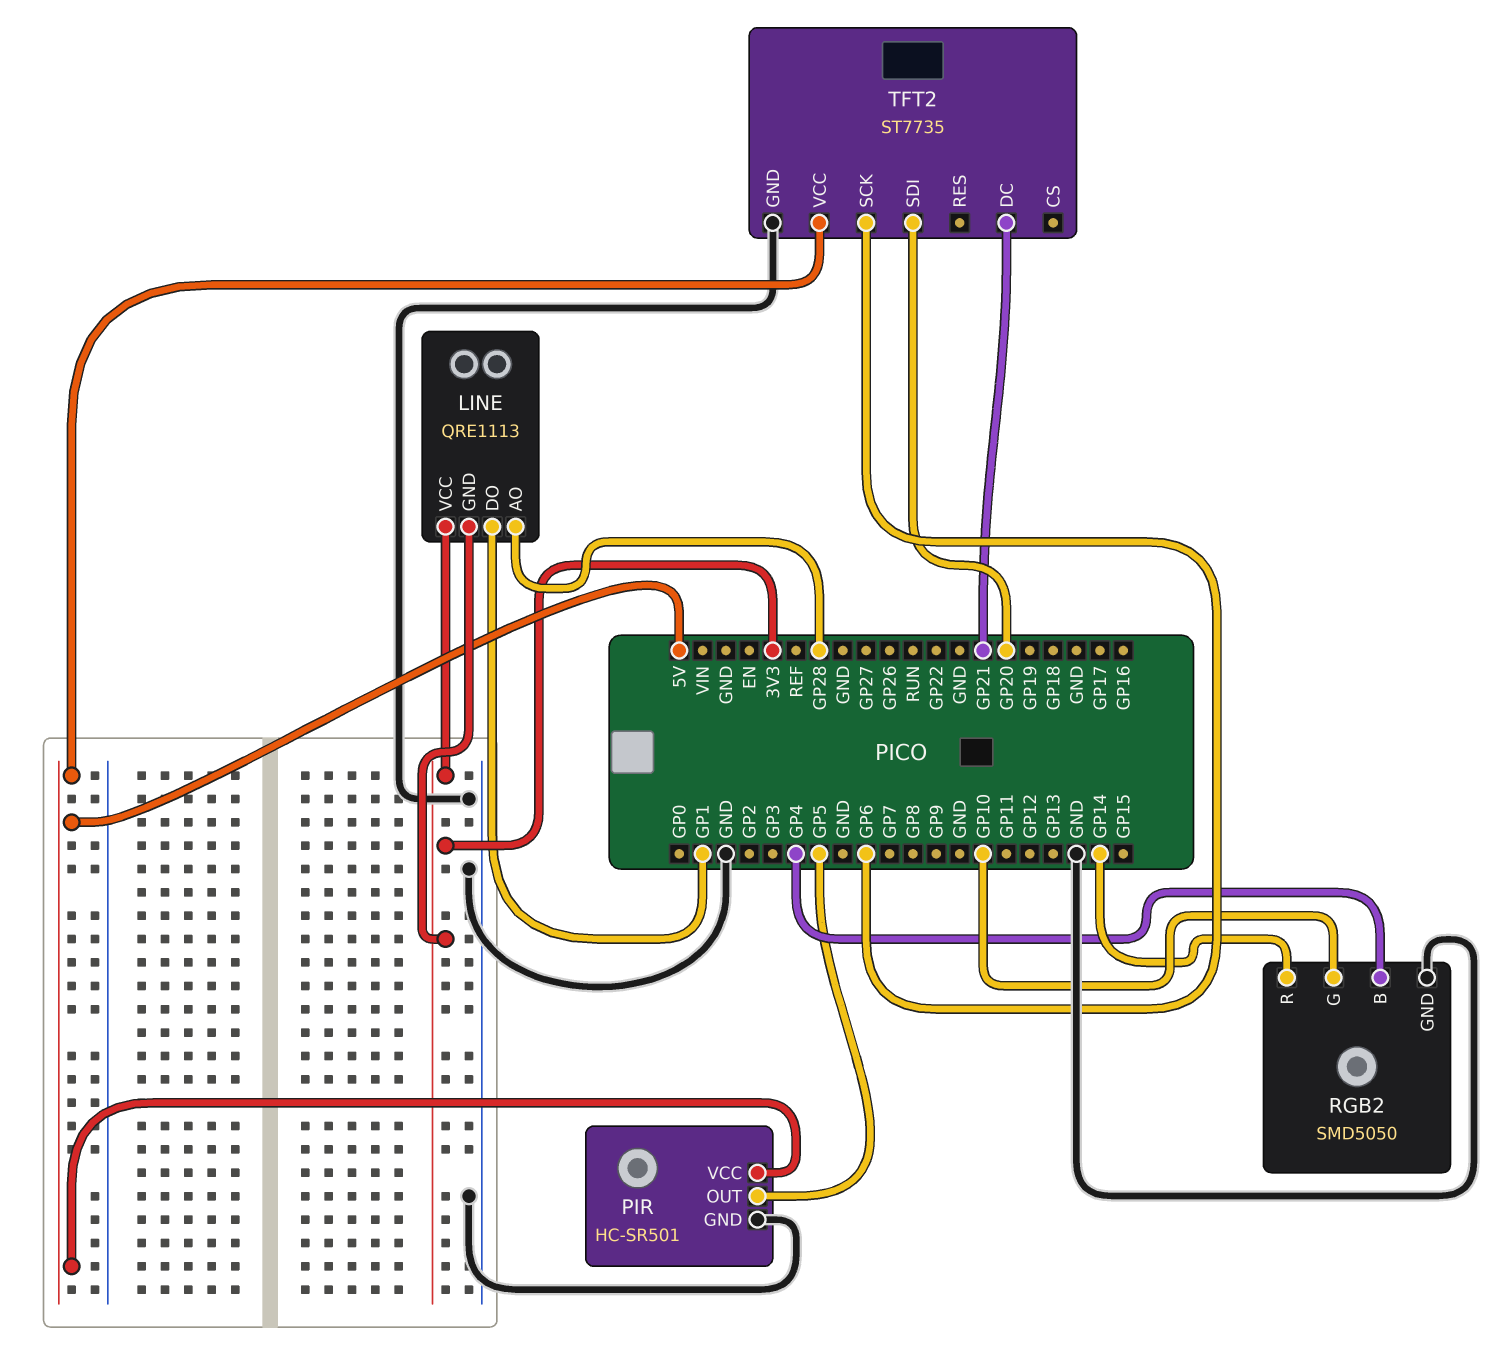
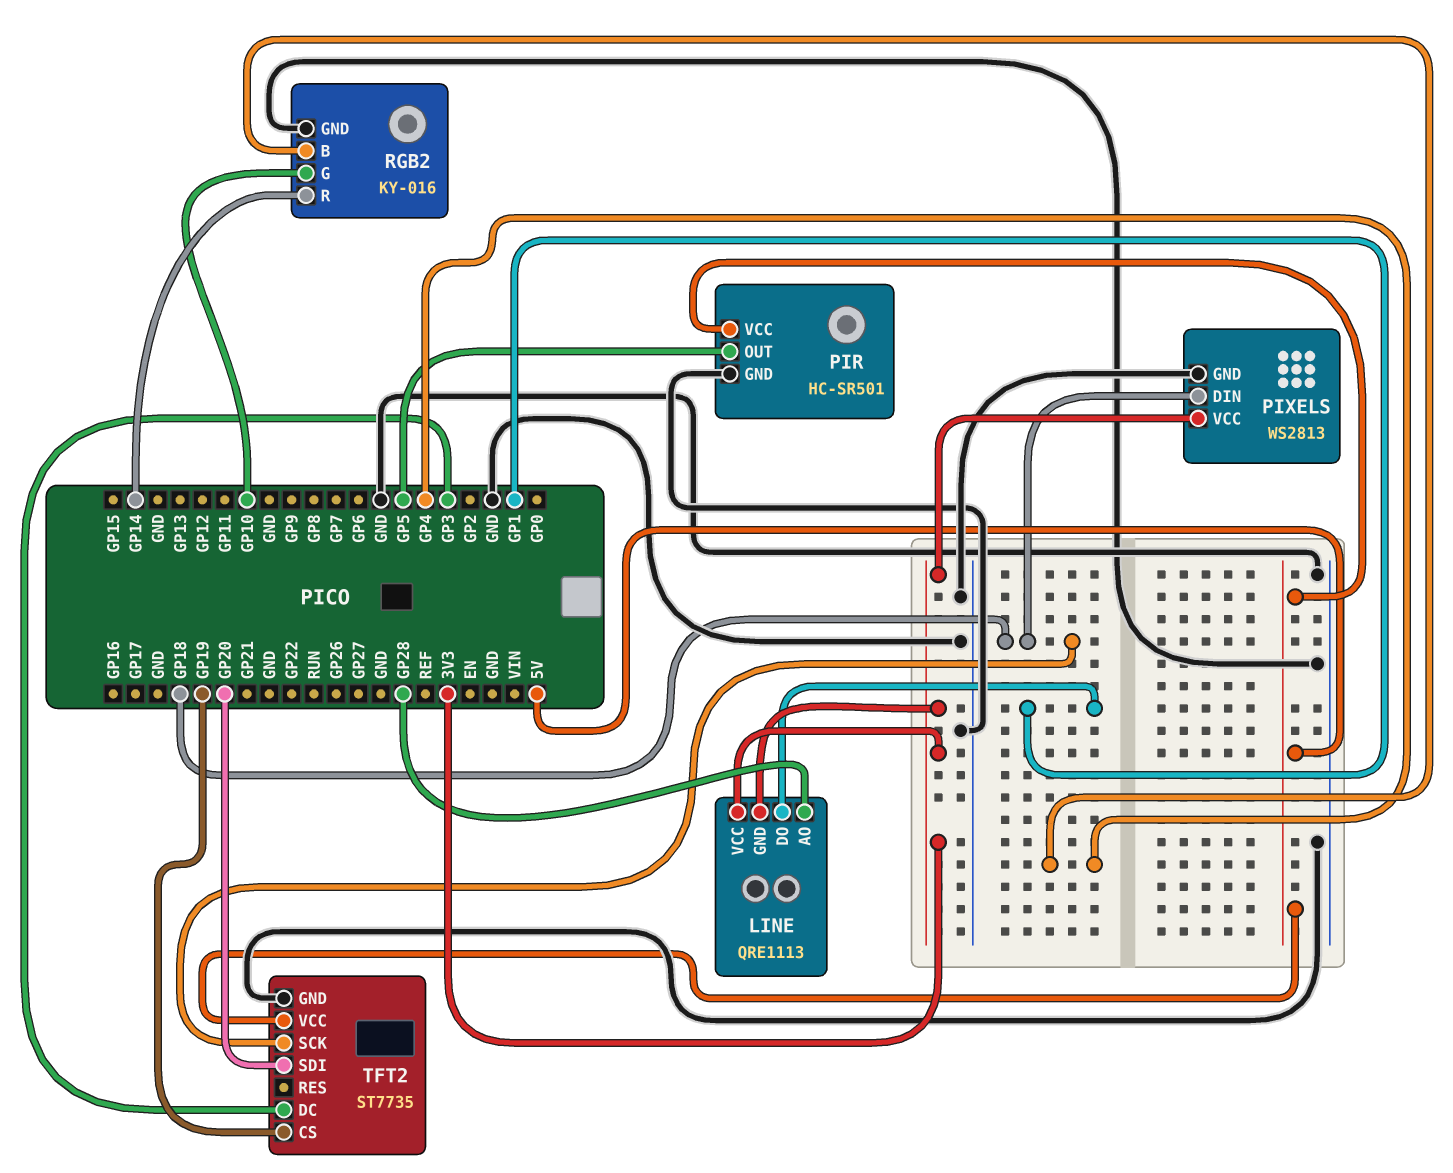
PIXELS: none -> WS2813
PIXELS pin DIN: none -> GP18
PIXELS pin GND: none -> GND
PIXELS pin VCC: none -> 3V3
RGB2: SMD5050 -> KY-016
TFT2 pin CS: none -> GP19
TFT2 pin DC: GP21 -> GP3
TFT2 pin SCK: GP6 -> GP18

